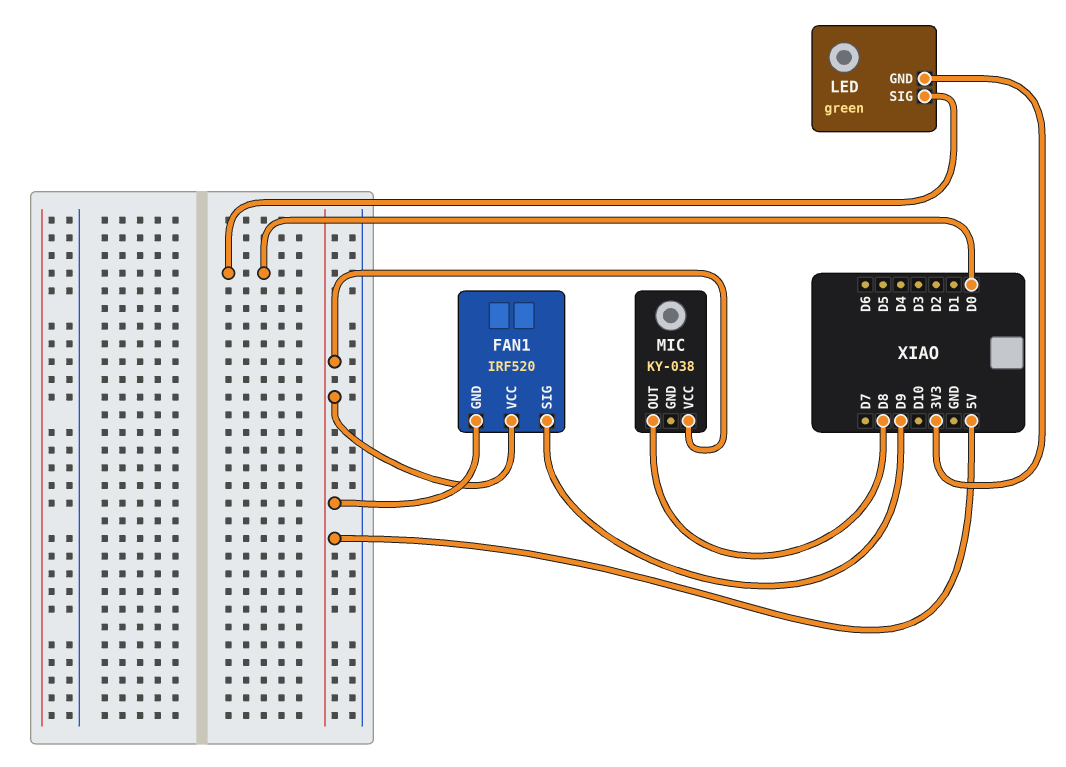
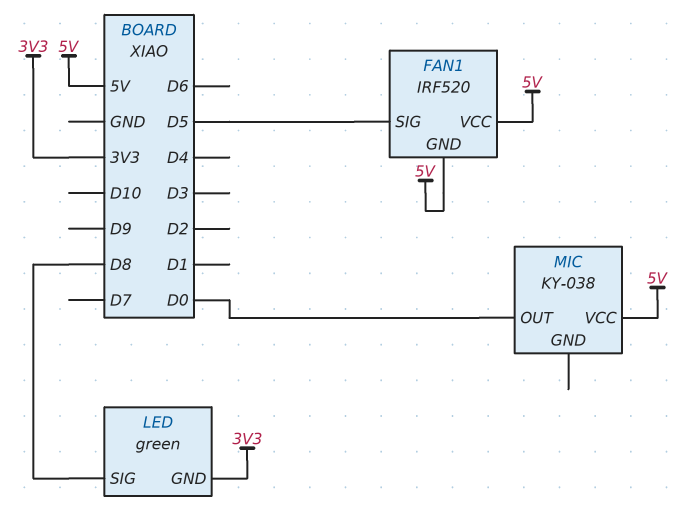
FAN1 pin SIG: D9 -> D5
LED pin SIG: D0 -> D8
MIC pin OUT: D8 -> D0

